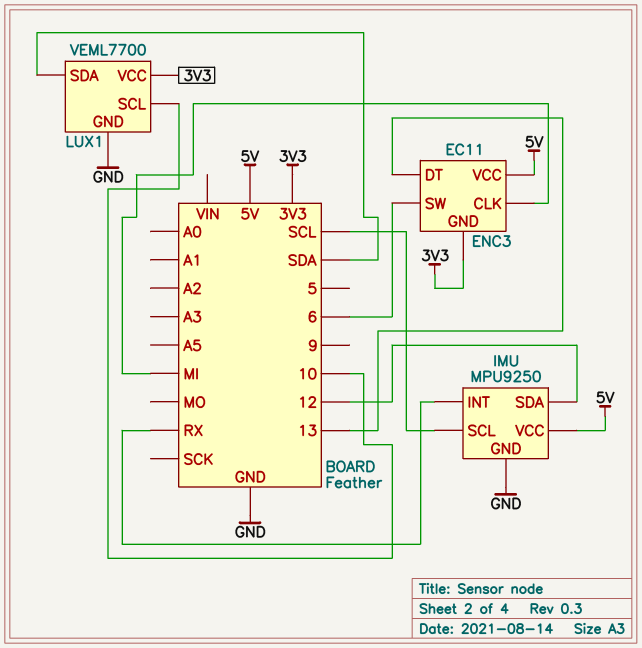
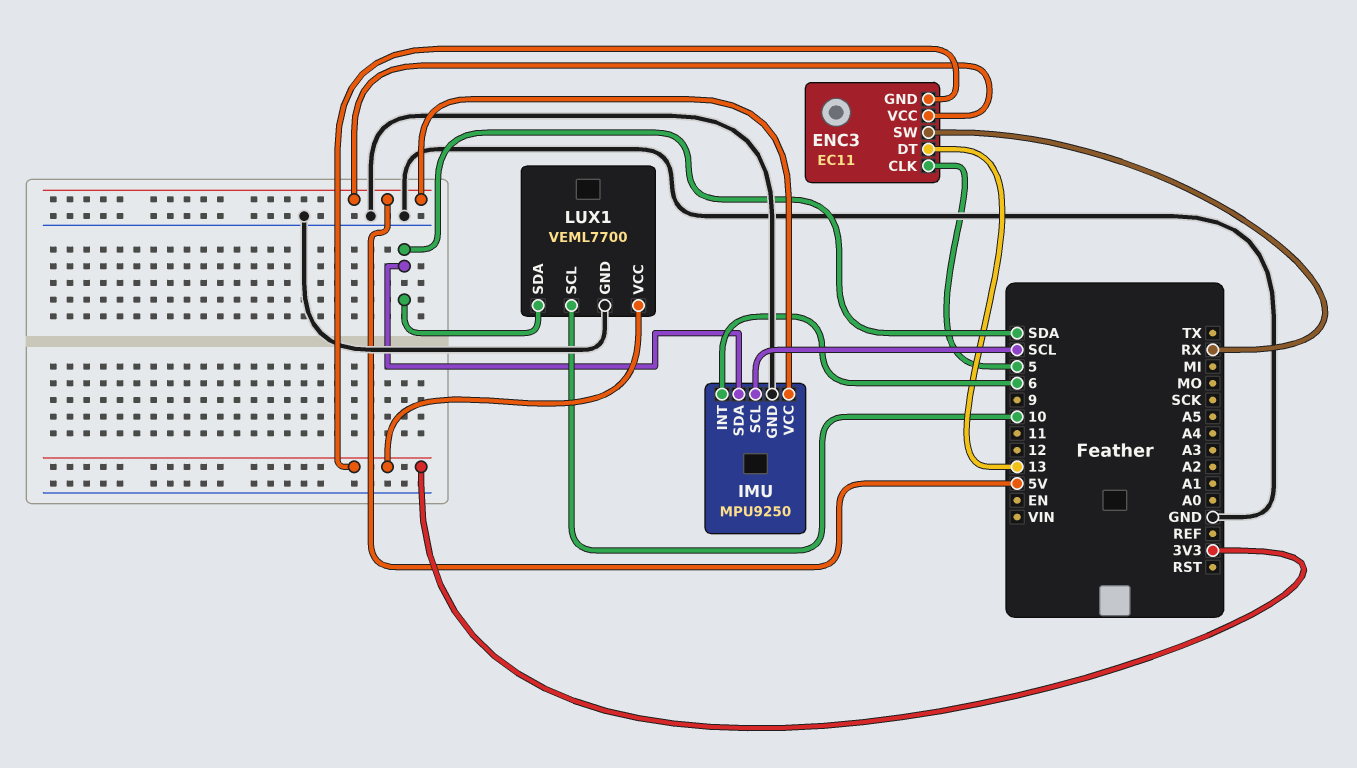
ENC3 pin CLK: MI -> 5
ENC3 pin SW: 6 -> RX
IMU pin INT: RX -> 6
IMU pin SDA: 12 -> SDA

